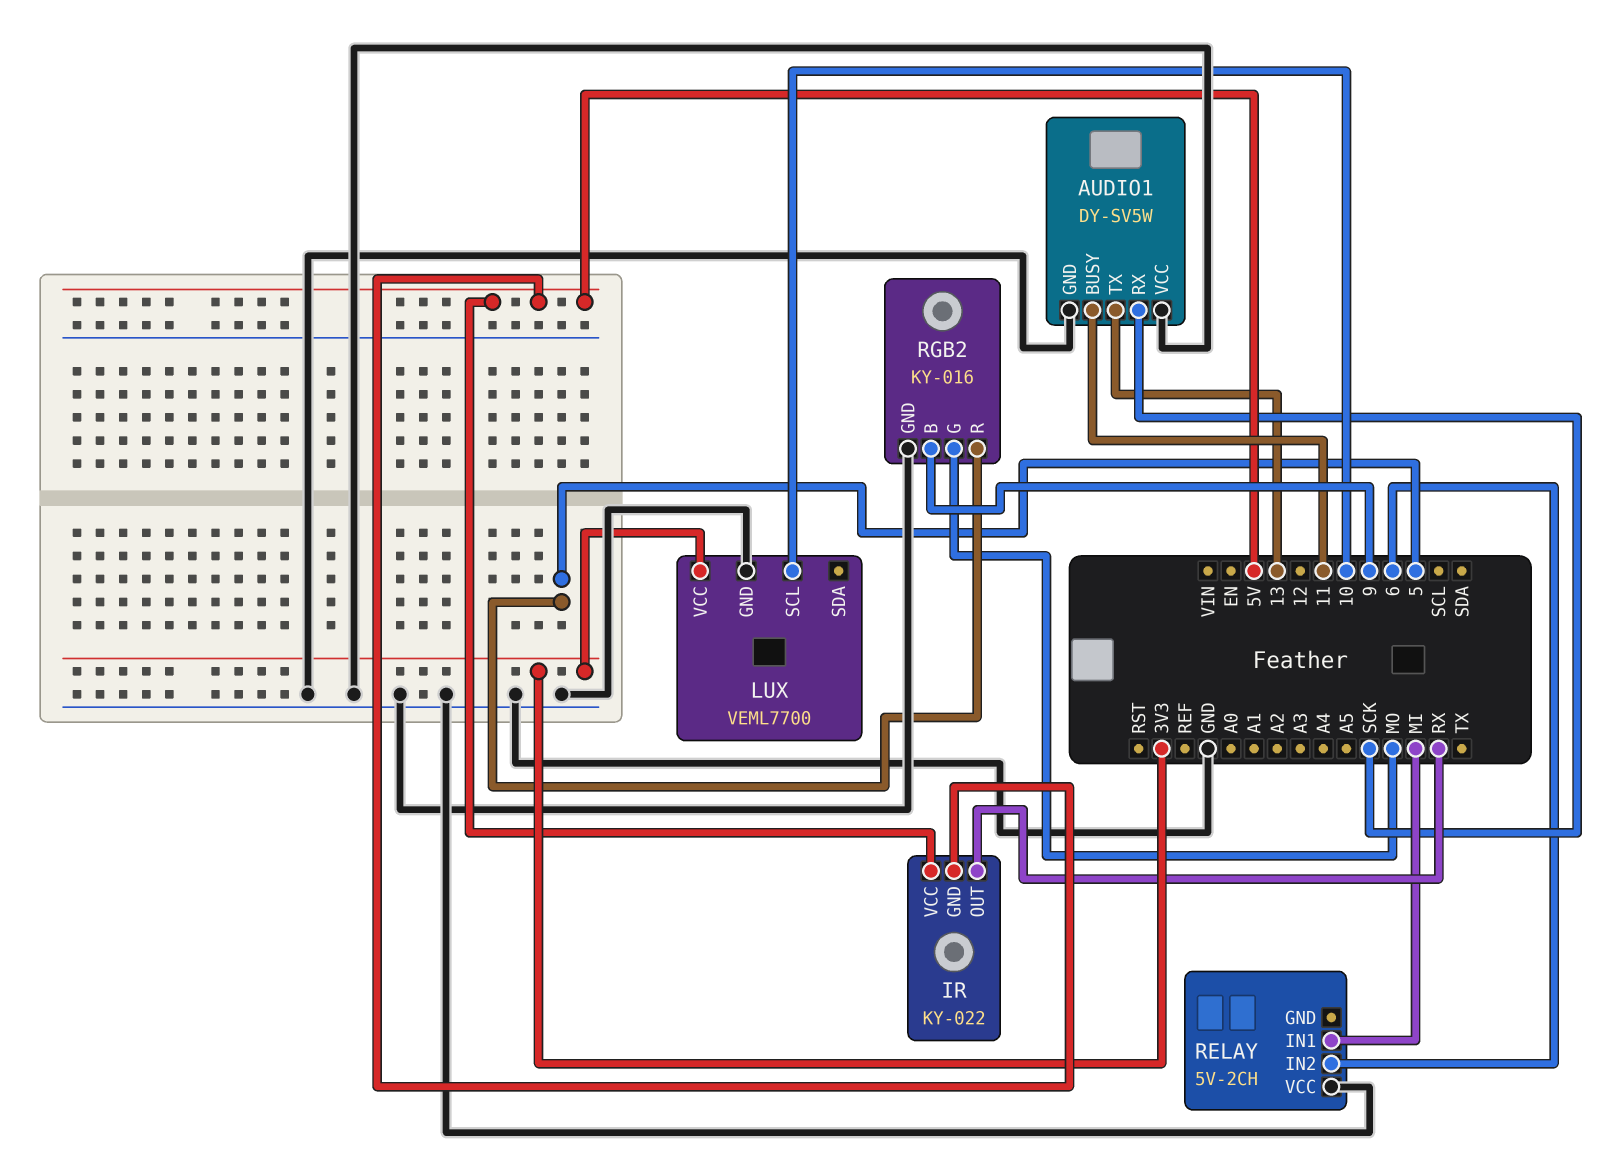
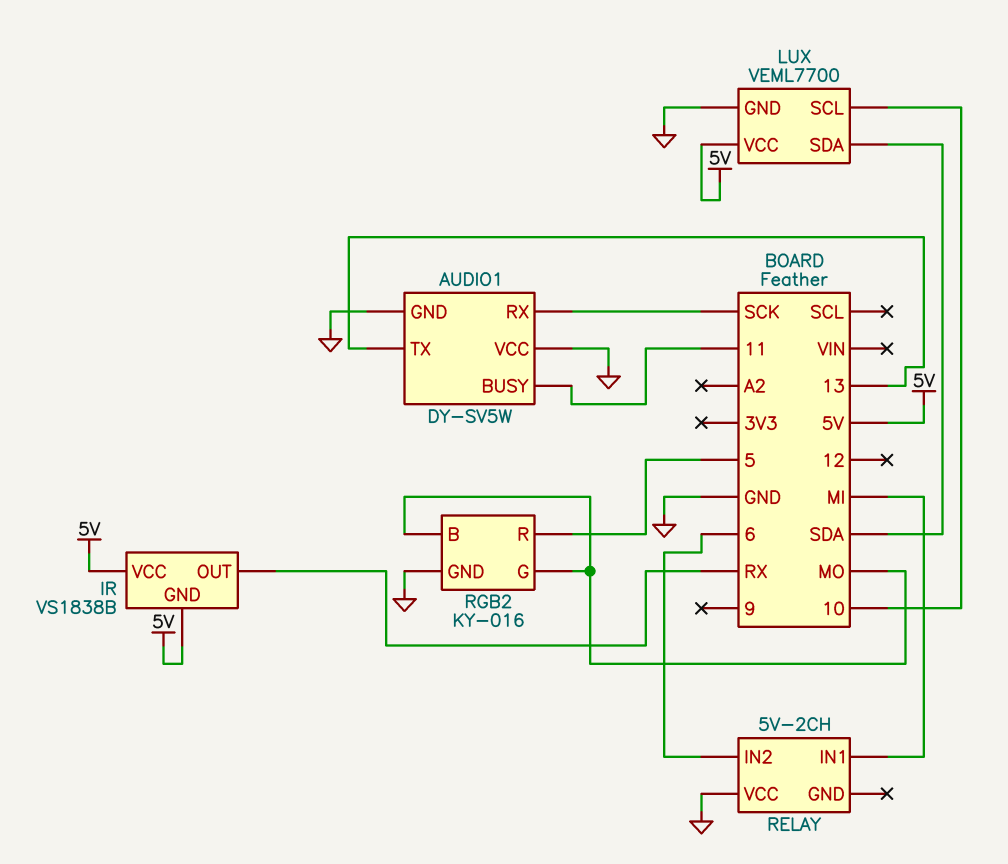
IR: KY-022 -> VS1838B
LUX pin SDA: none -> SDA
LUX pin VCC: 3V3 -> 5V
RGB2 pin B: 9 -> MO

